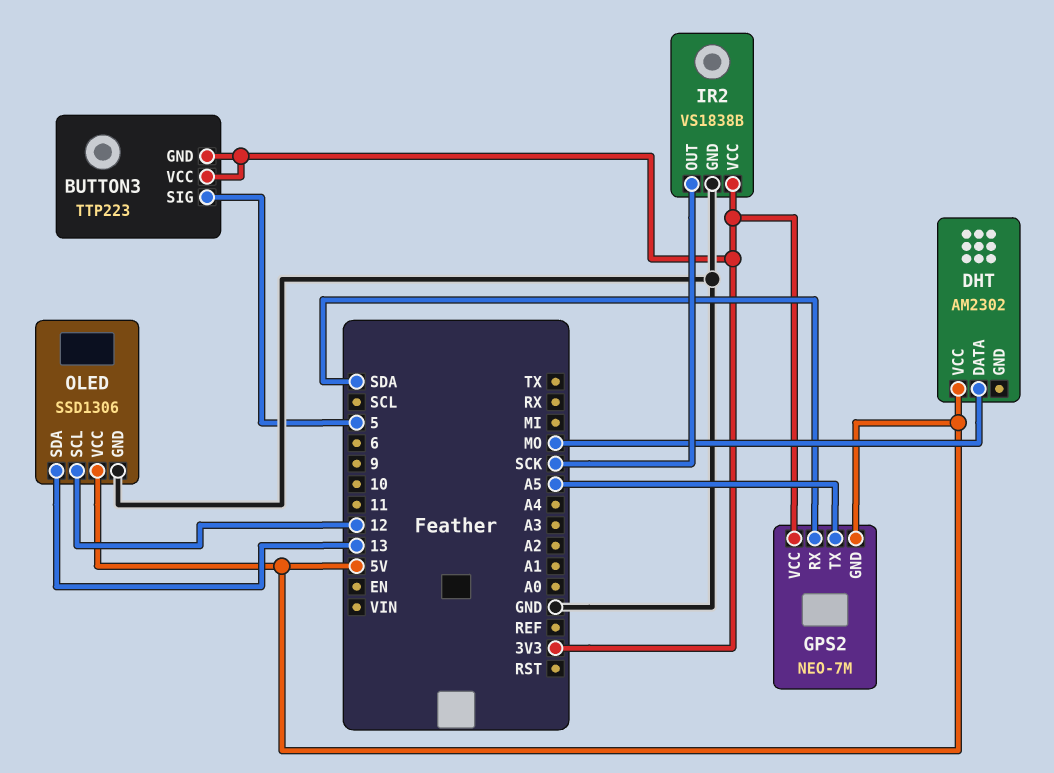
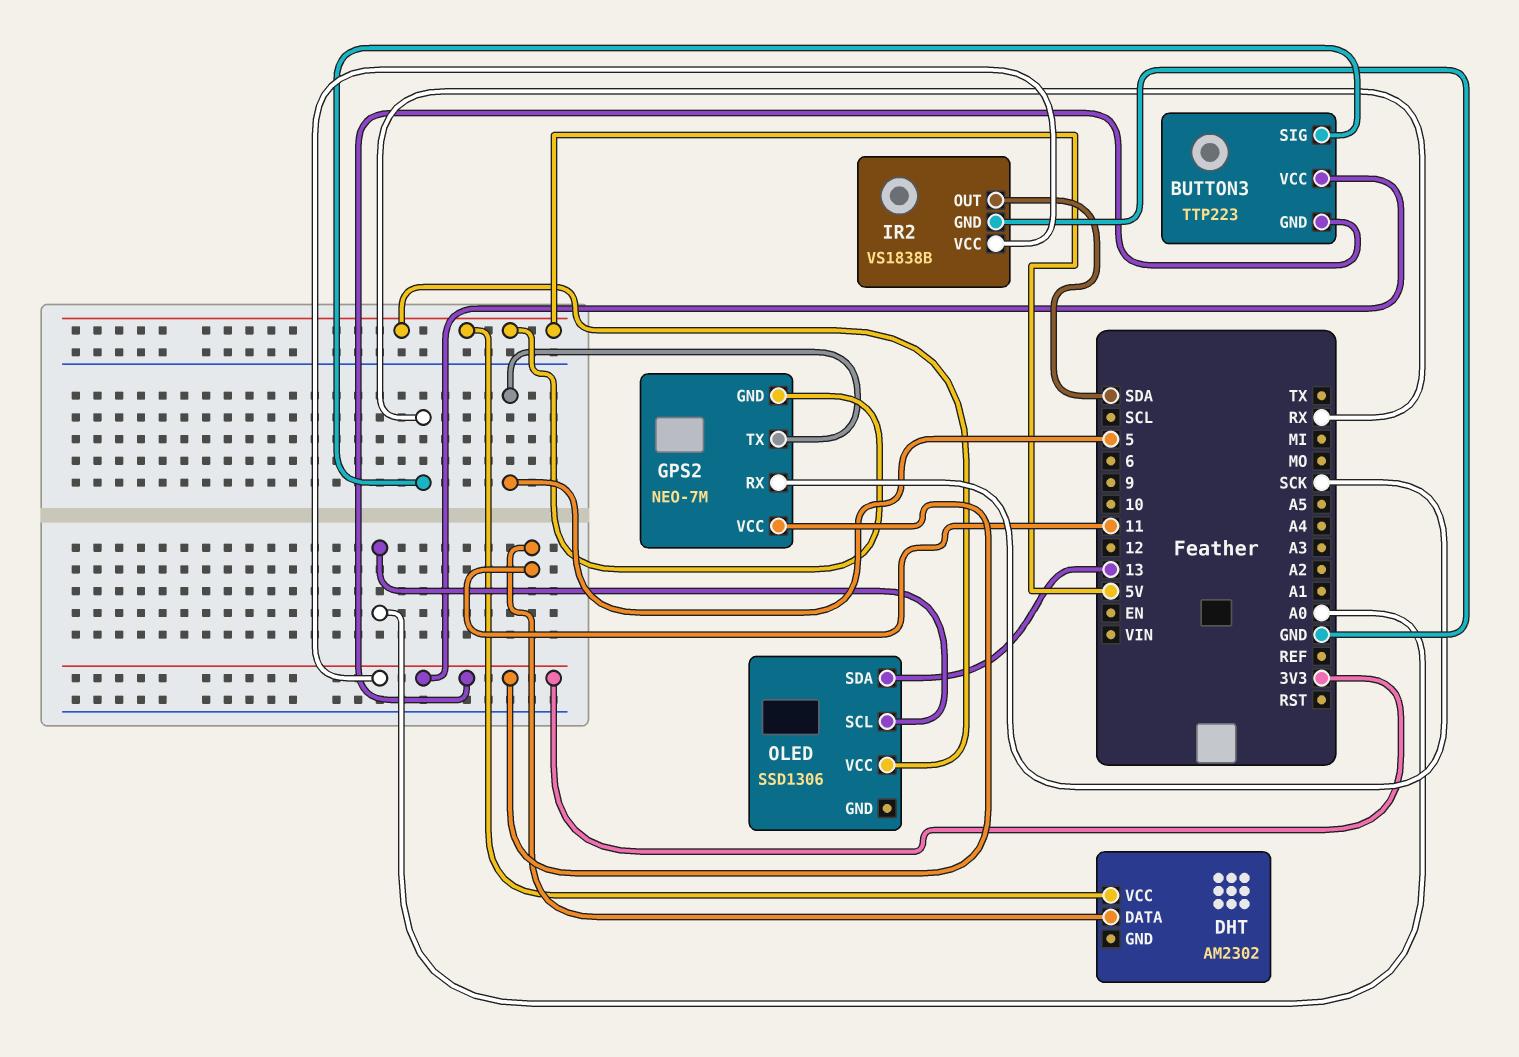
BUTTON3 pin SIG: 5 -> RX
DHT pin DATA: MO -> 11
GPS2 pin RX: SDA -> SCK
GPS2 pin TX: A5 -> 5
IR2 pin OUT: SCK -> SDA
OLED pin GND: GND -> none
OLED pin SCL: 12 -> A0

